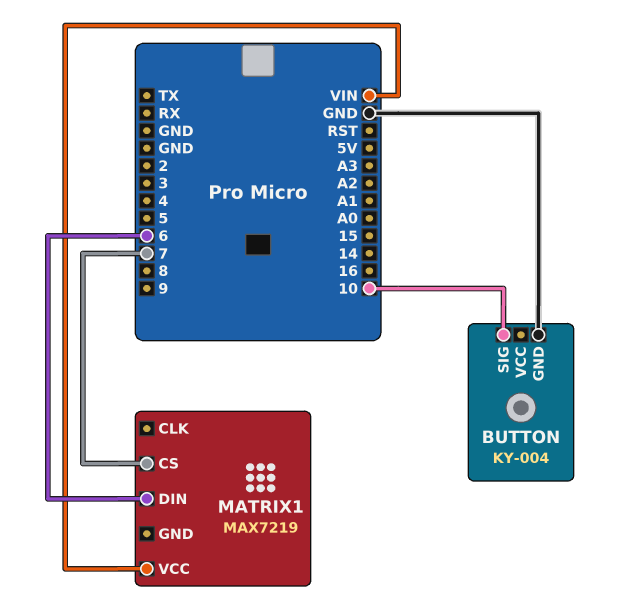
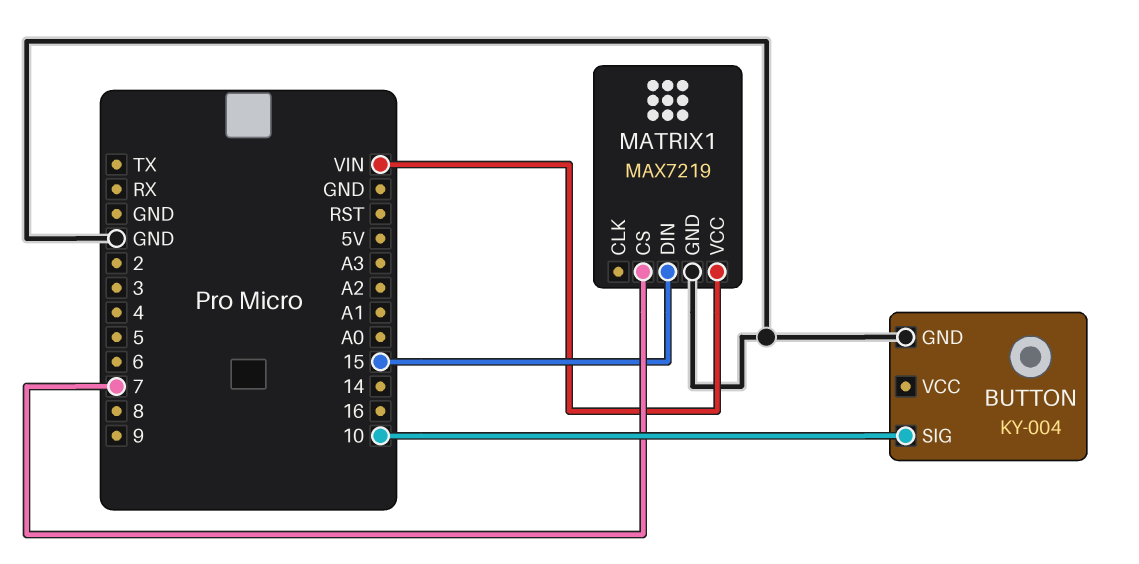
MATRIX1 pin DIN: 6 -> 15
MATRIX1 pin GND: none -> GND

